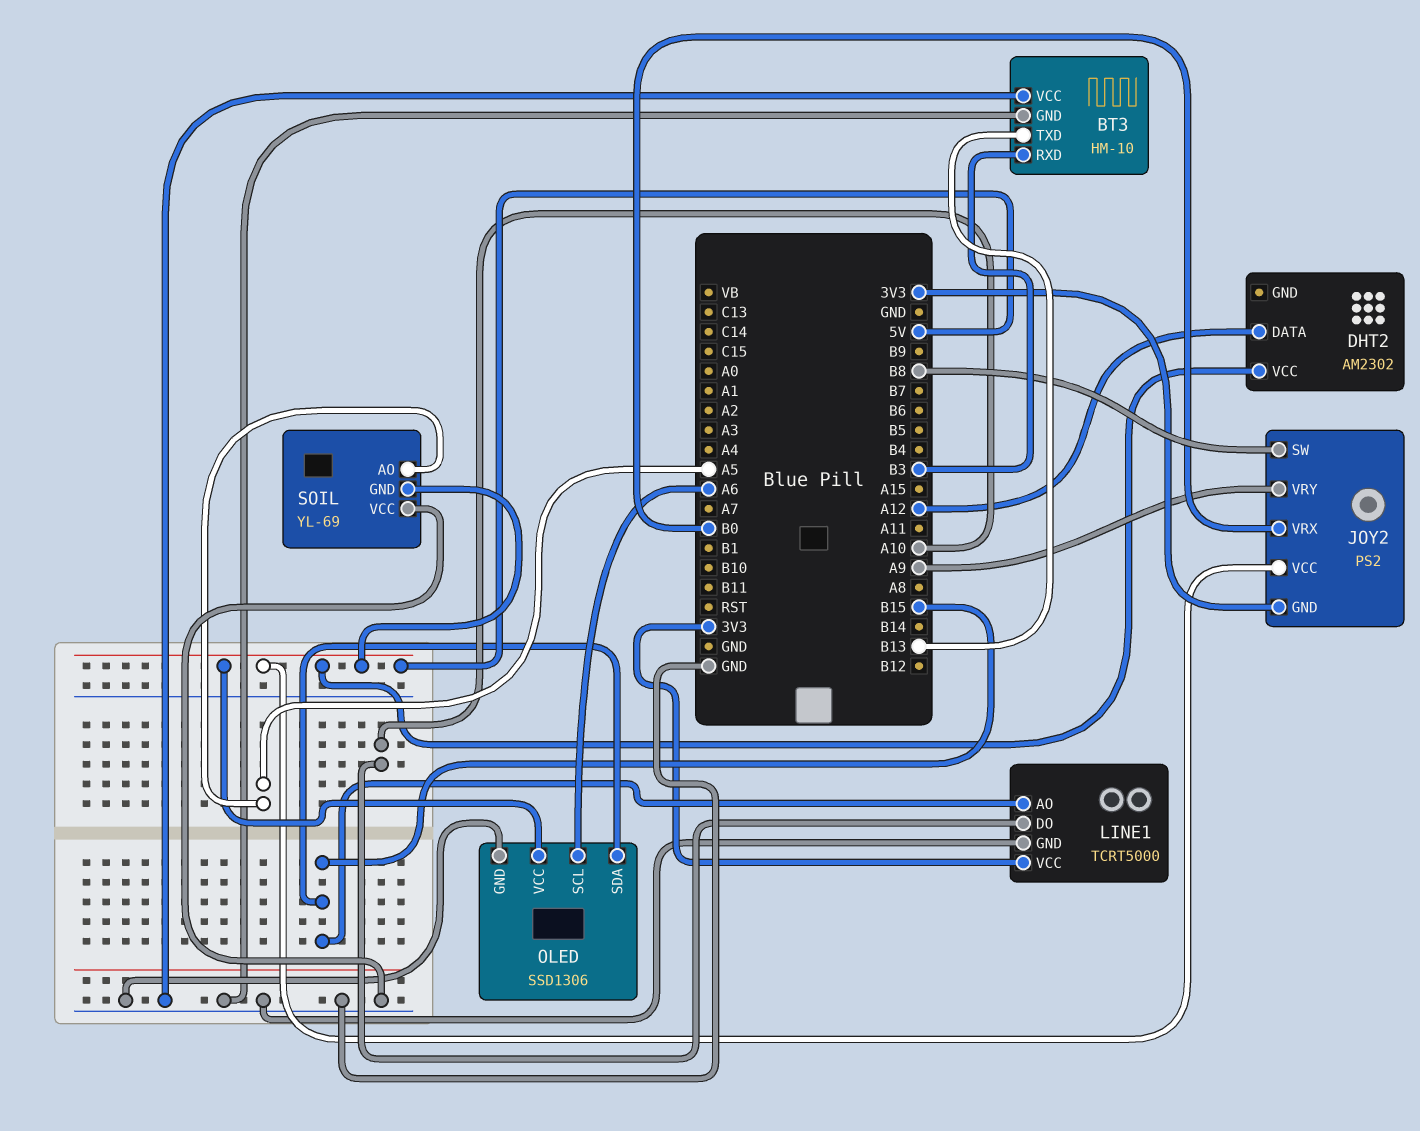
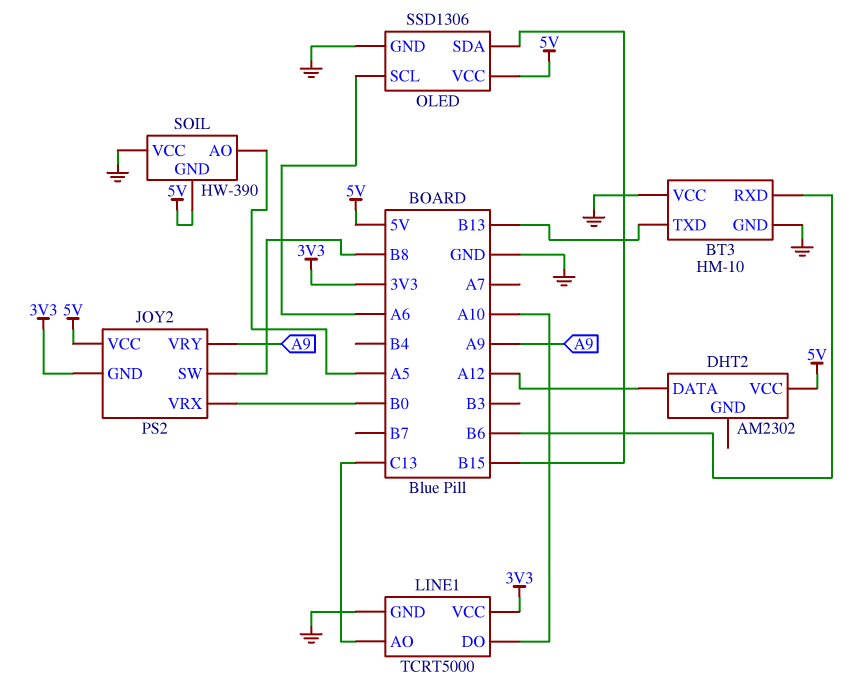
BT3 pin RXD: B3 -> B6
LINE1 pin AO: B15 -> C13
SOIL: YL-69 -> HW-390

